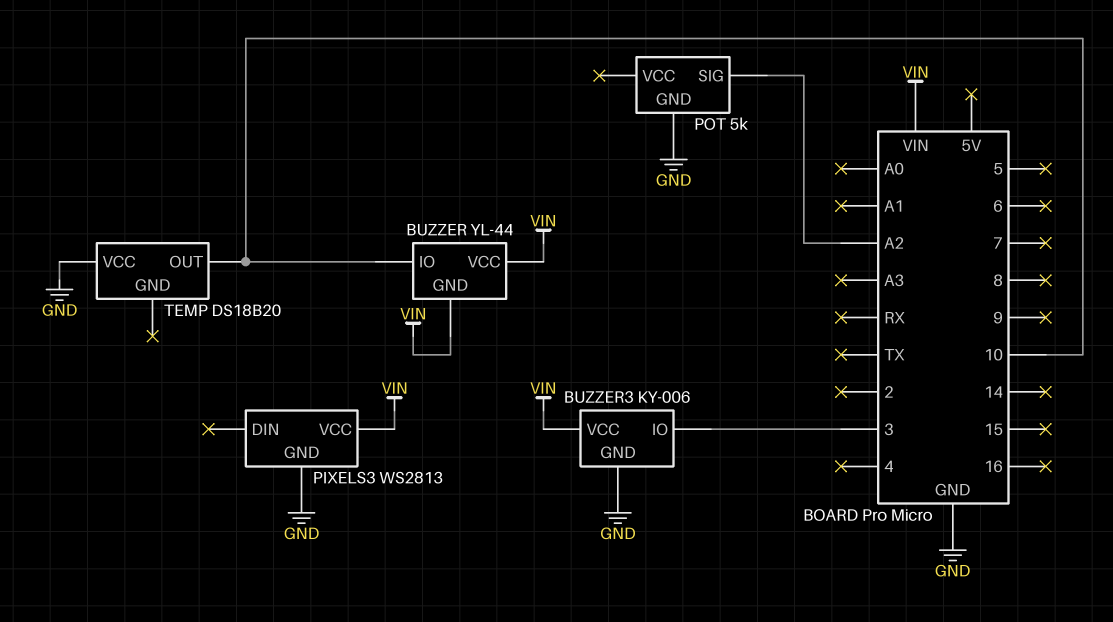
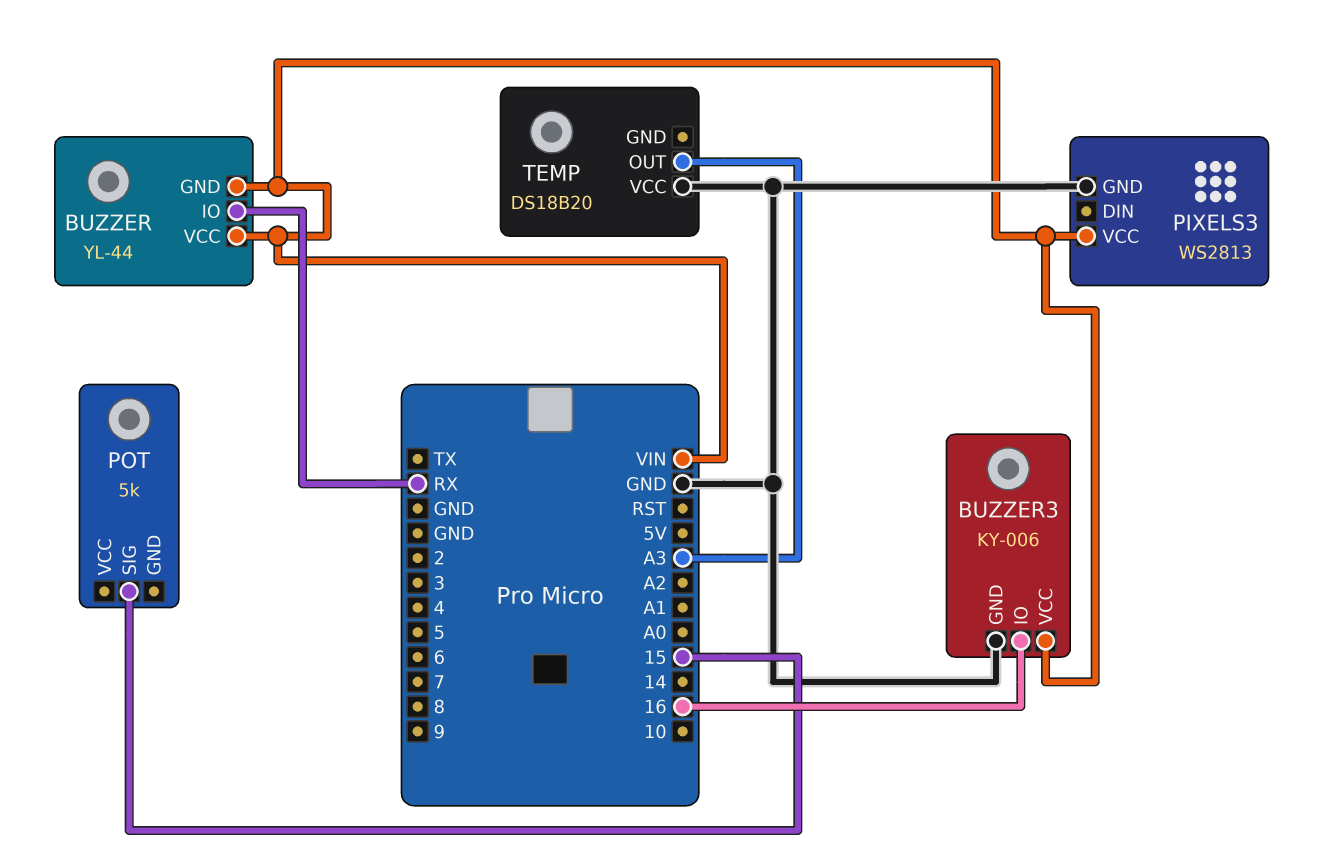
BUZZER pin IO: 10 -> RX
BUZZER3 pin IO: 3 -> 16
POT pin GND: GND -> none
POT pin SIG: A2 -> 15
TEMP pin OUT: 10 -> A3

